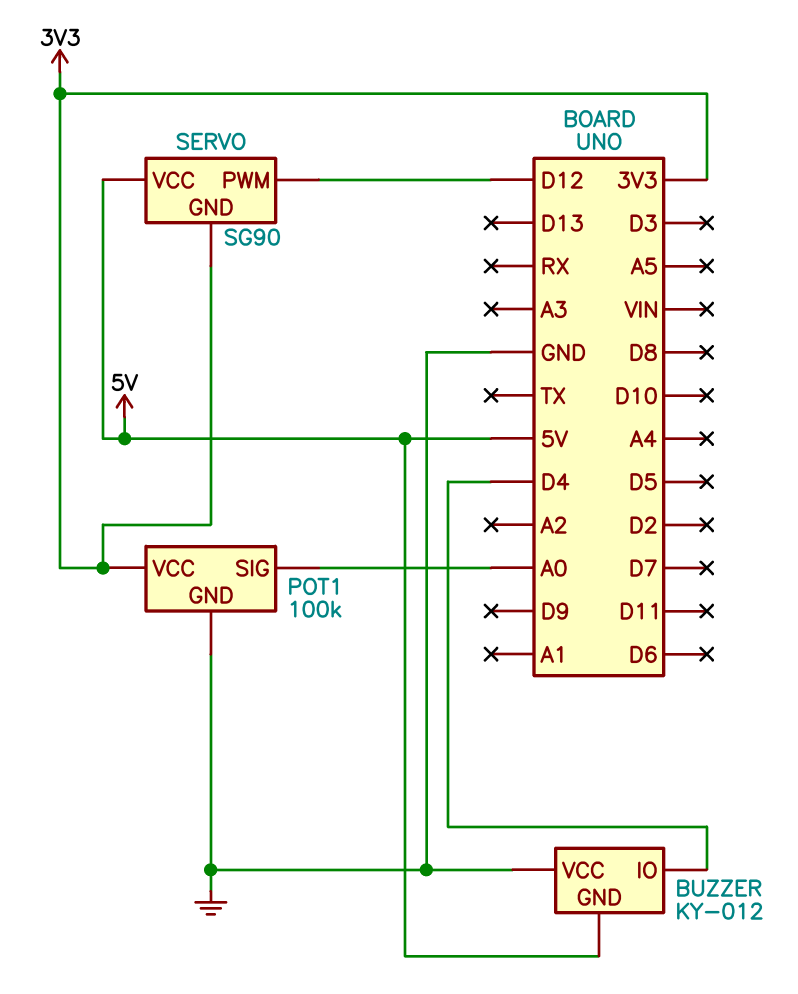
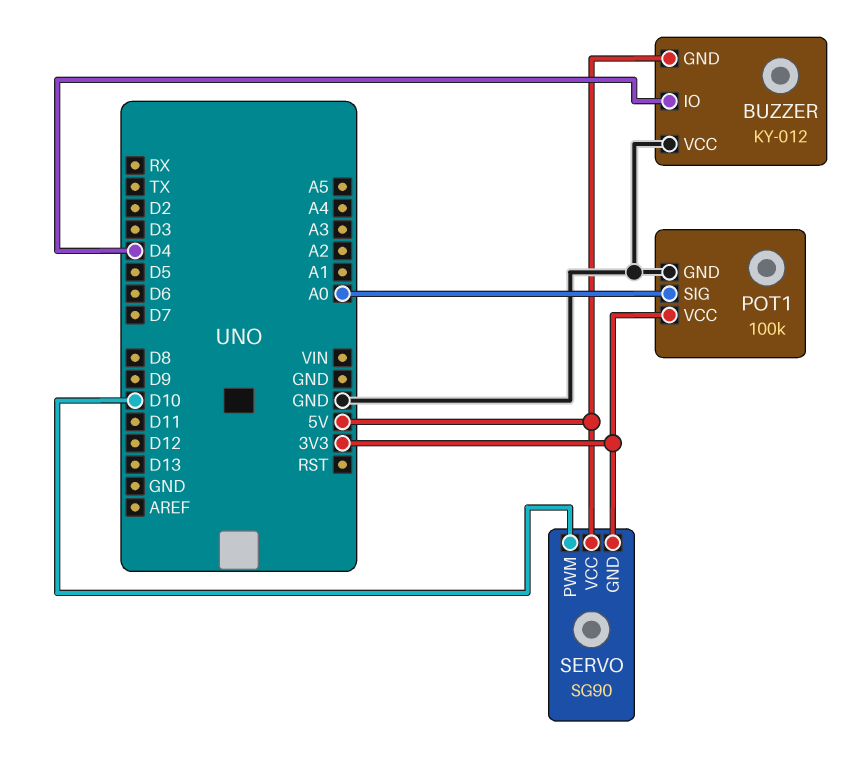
SERVO pin PWM: D12 -> D10

